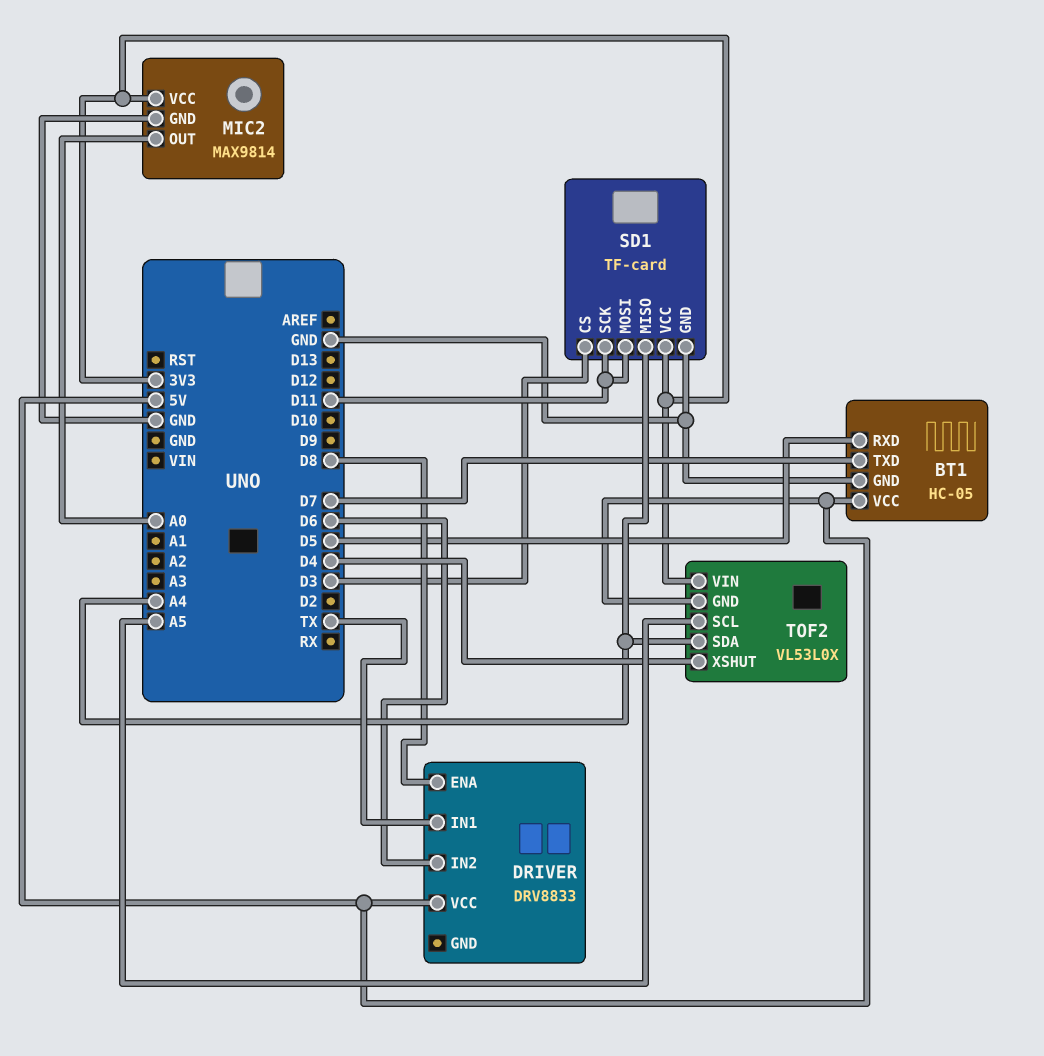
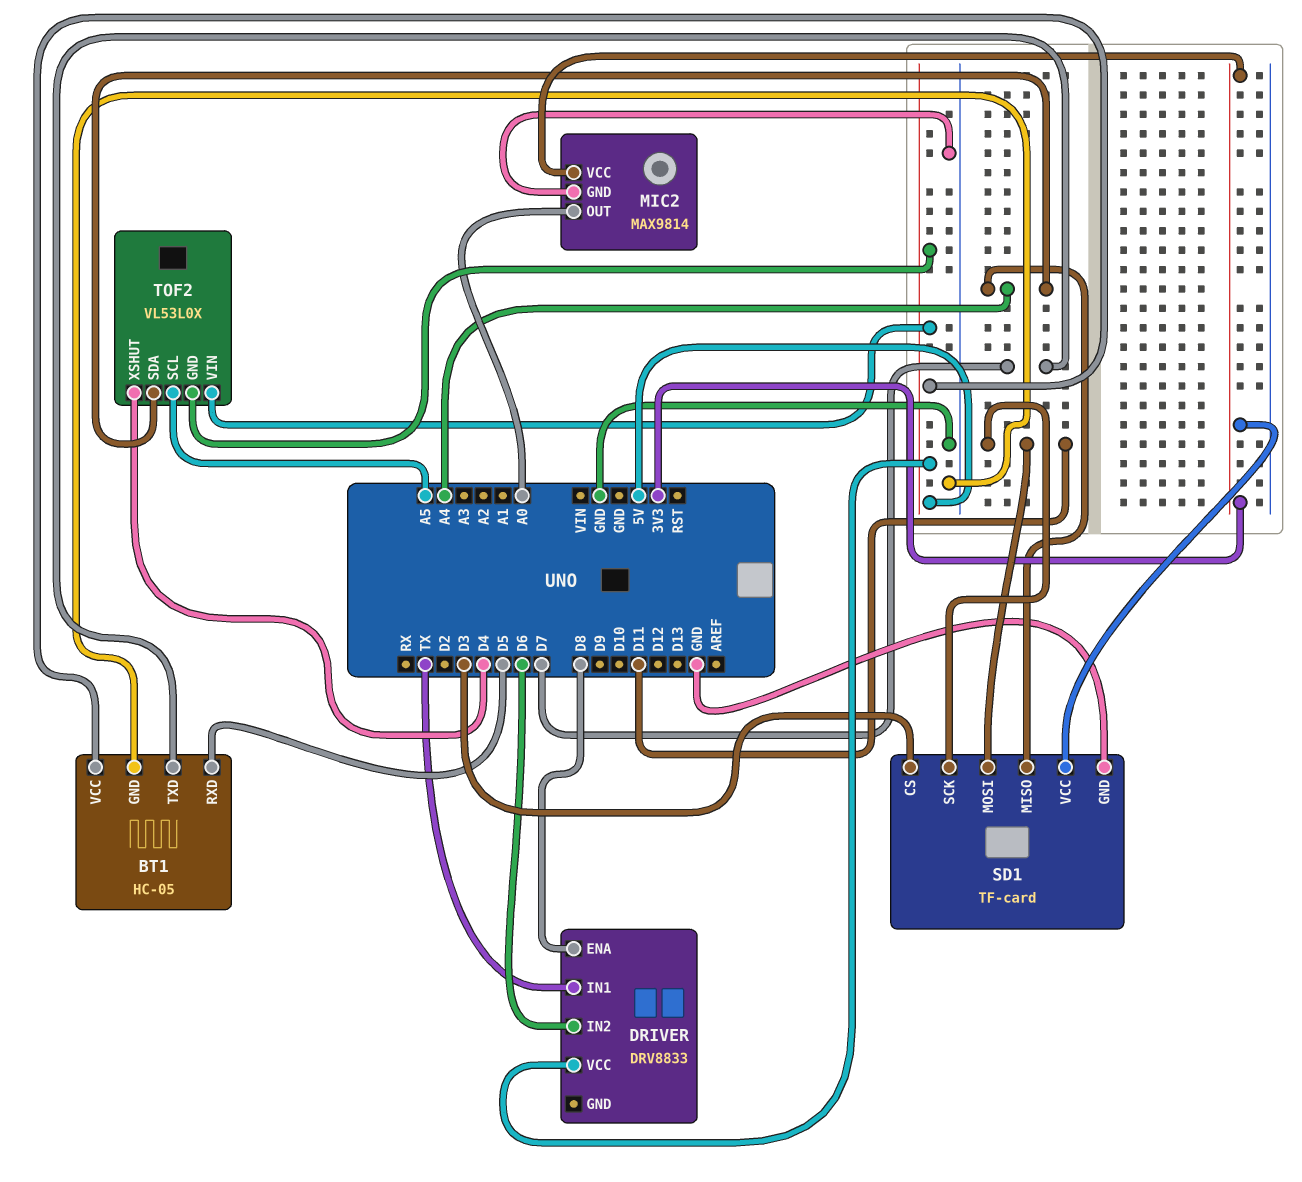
TOF2 pin VIN: 3V3 -> 5V

